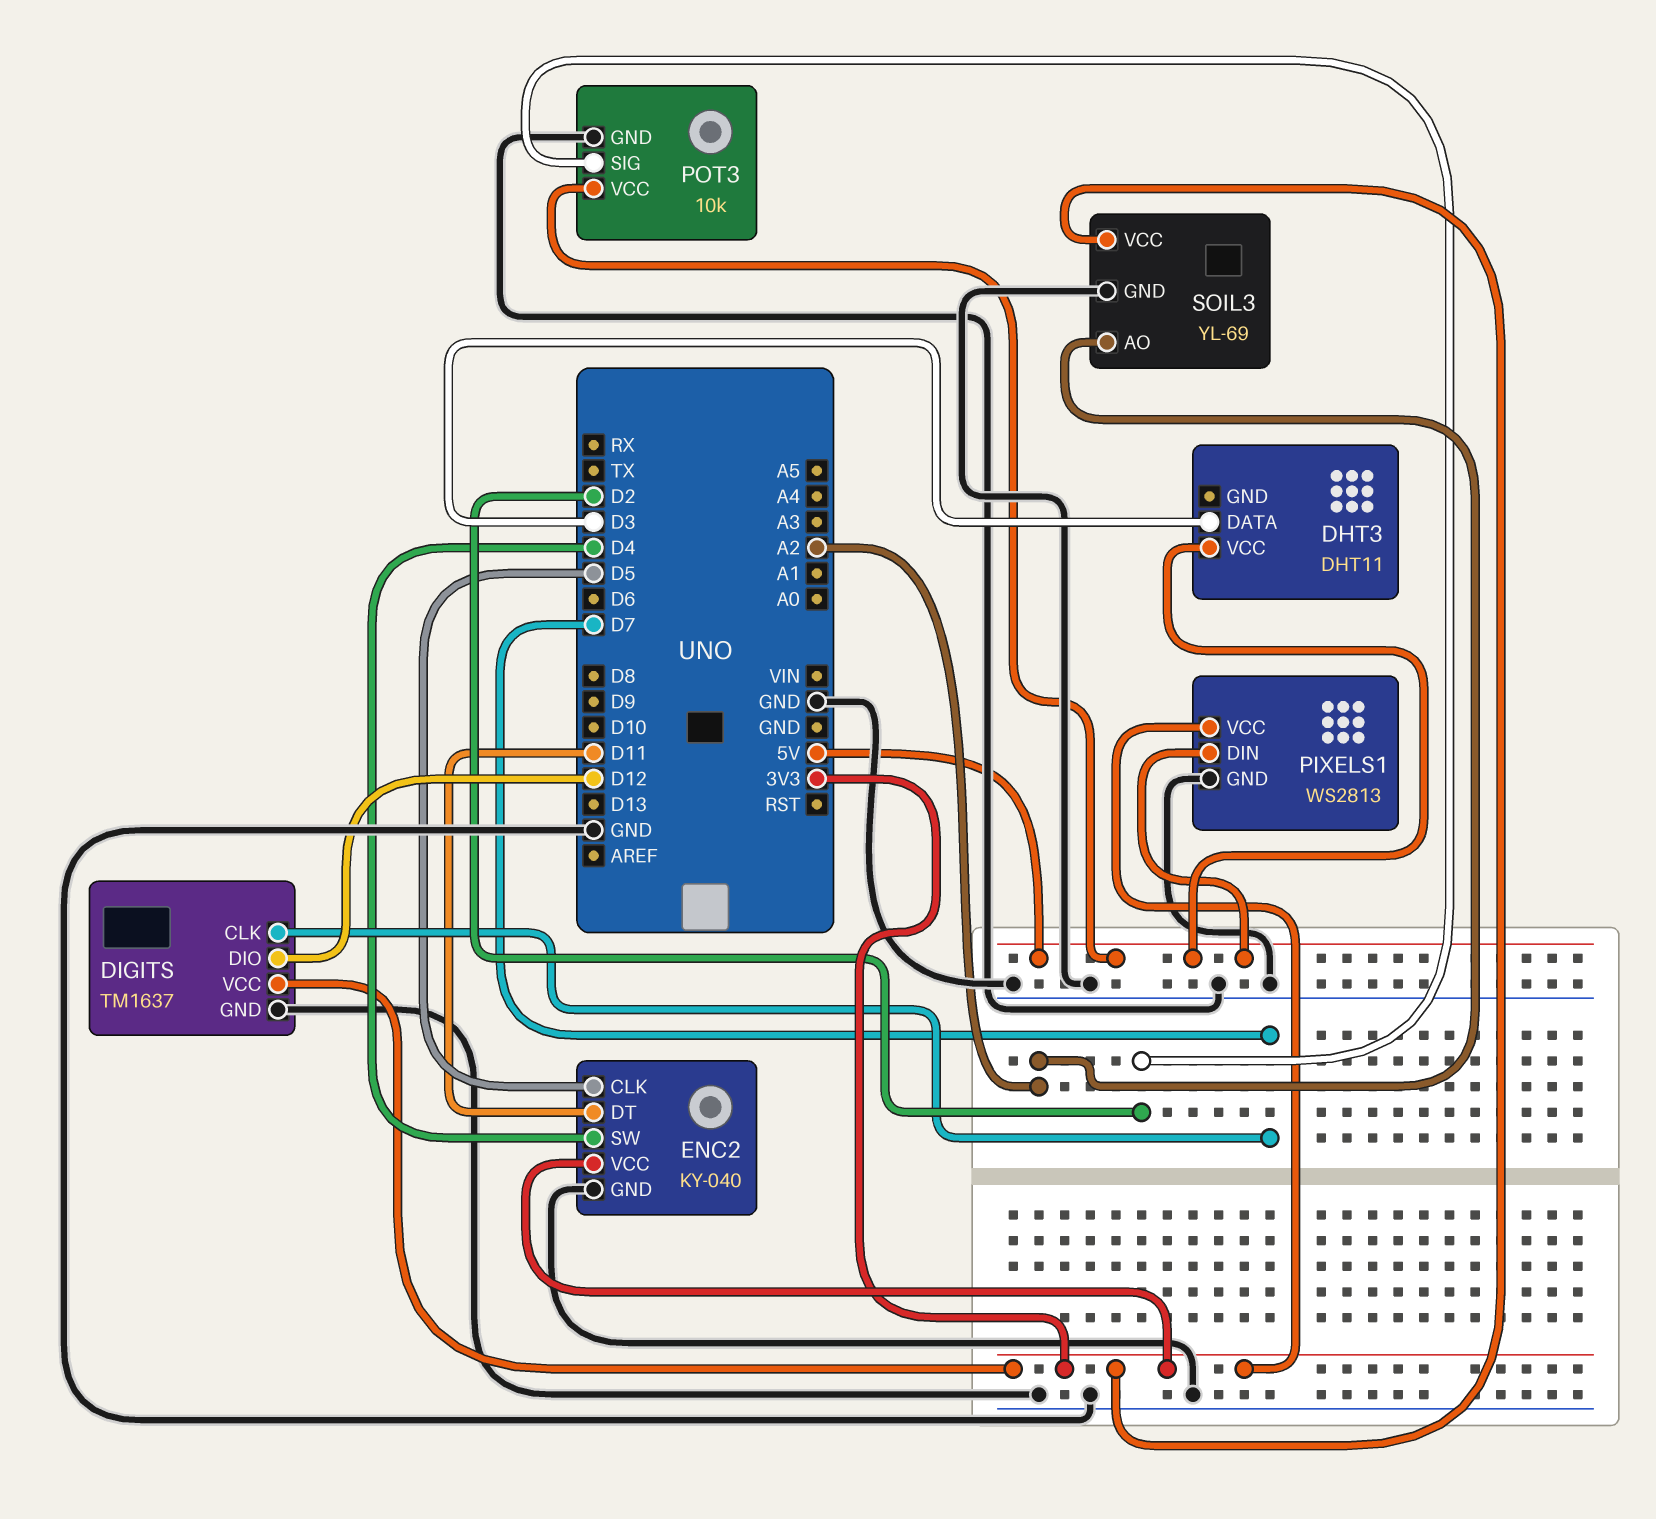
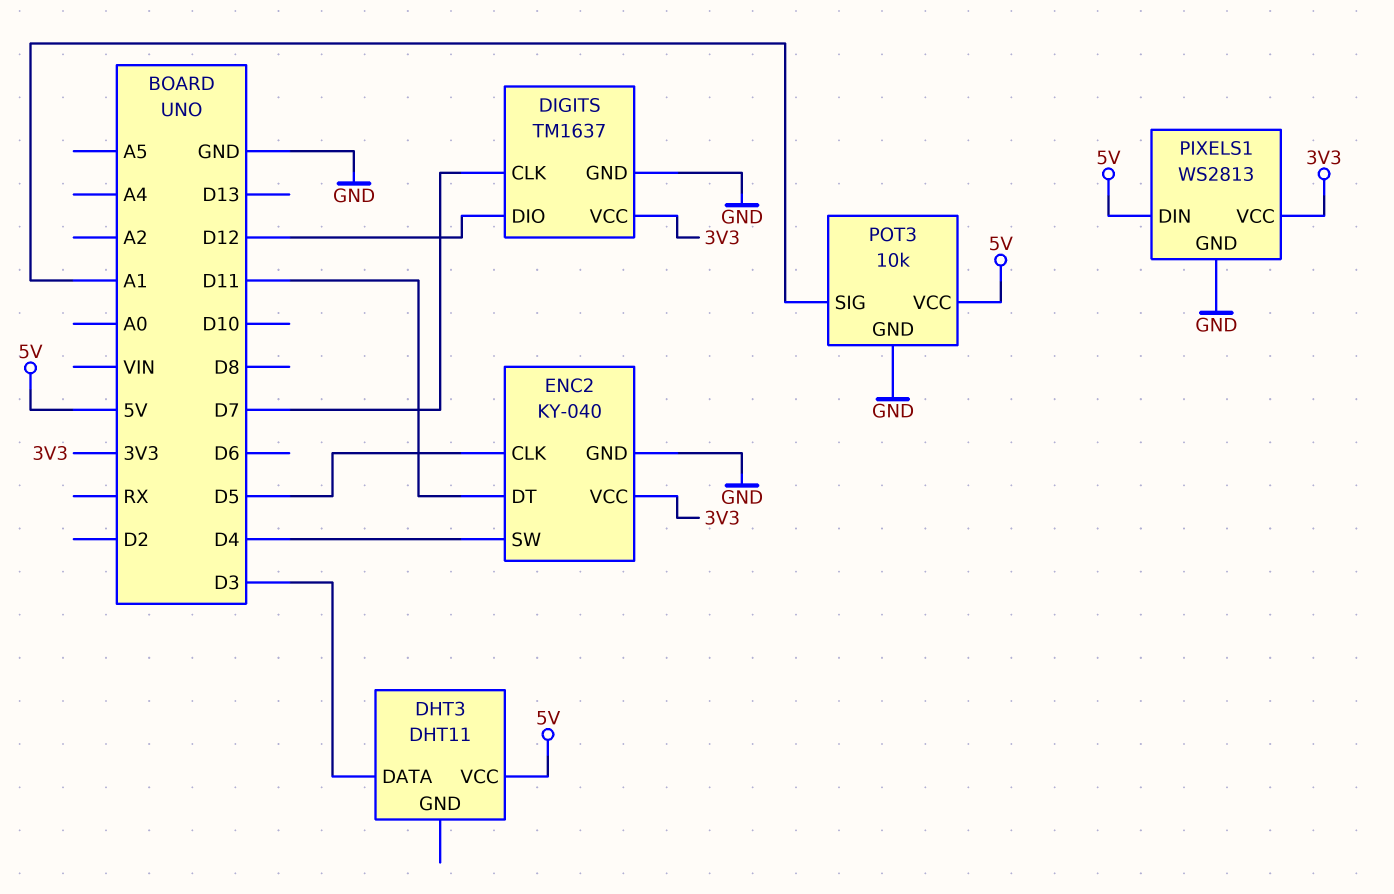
POT3 pin SIG: D2 -> A1
SOIL3: YL-69 -> none
SOIL3 pin AO: A2 -> none
SOIL3 pin GND: GND -> none
SOIL3 pin VCC: 3V3 -> none

